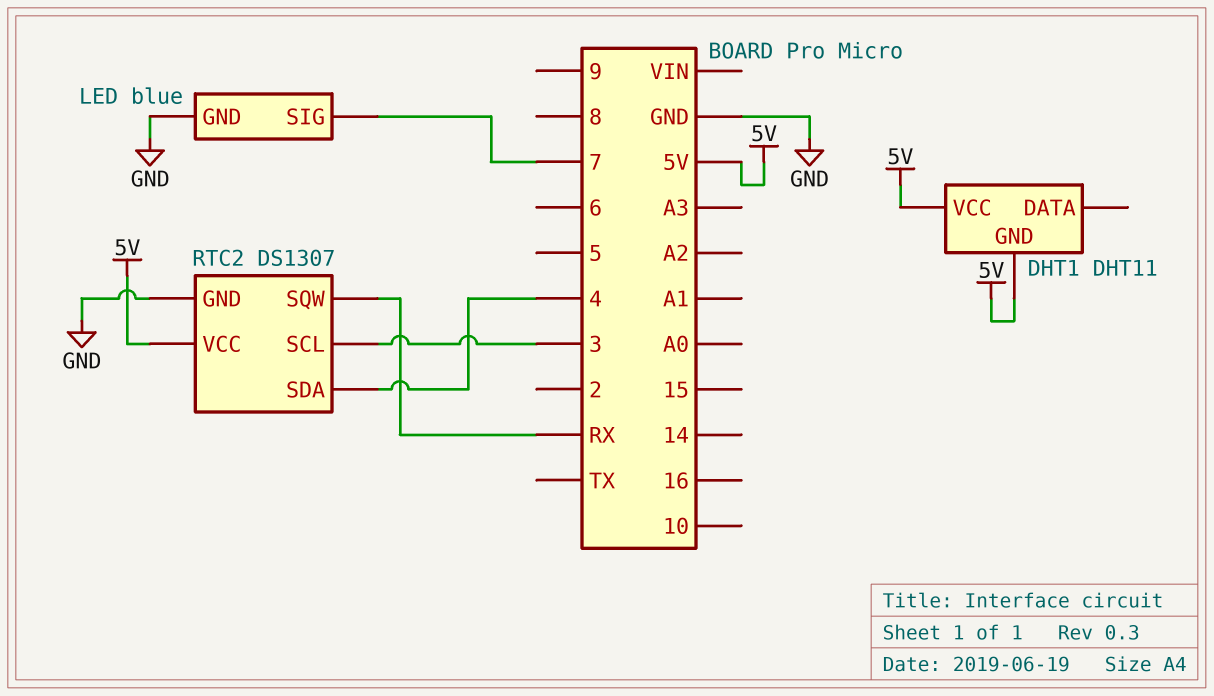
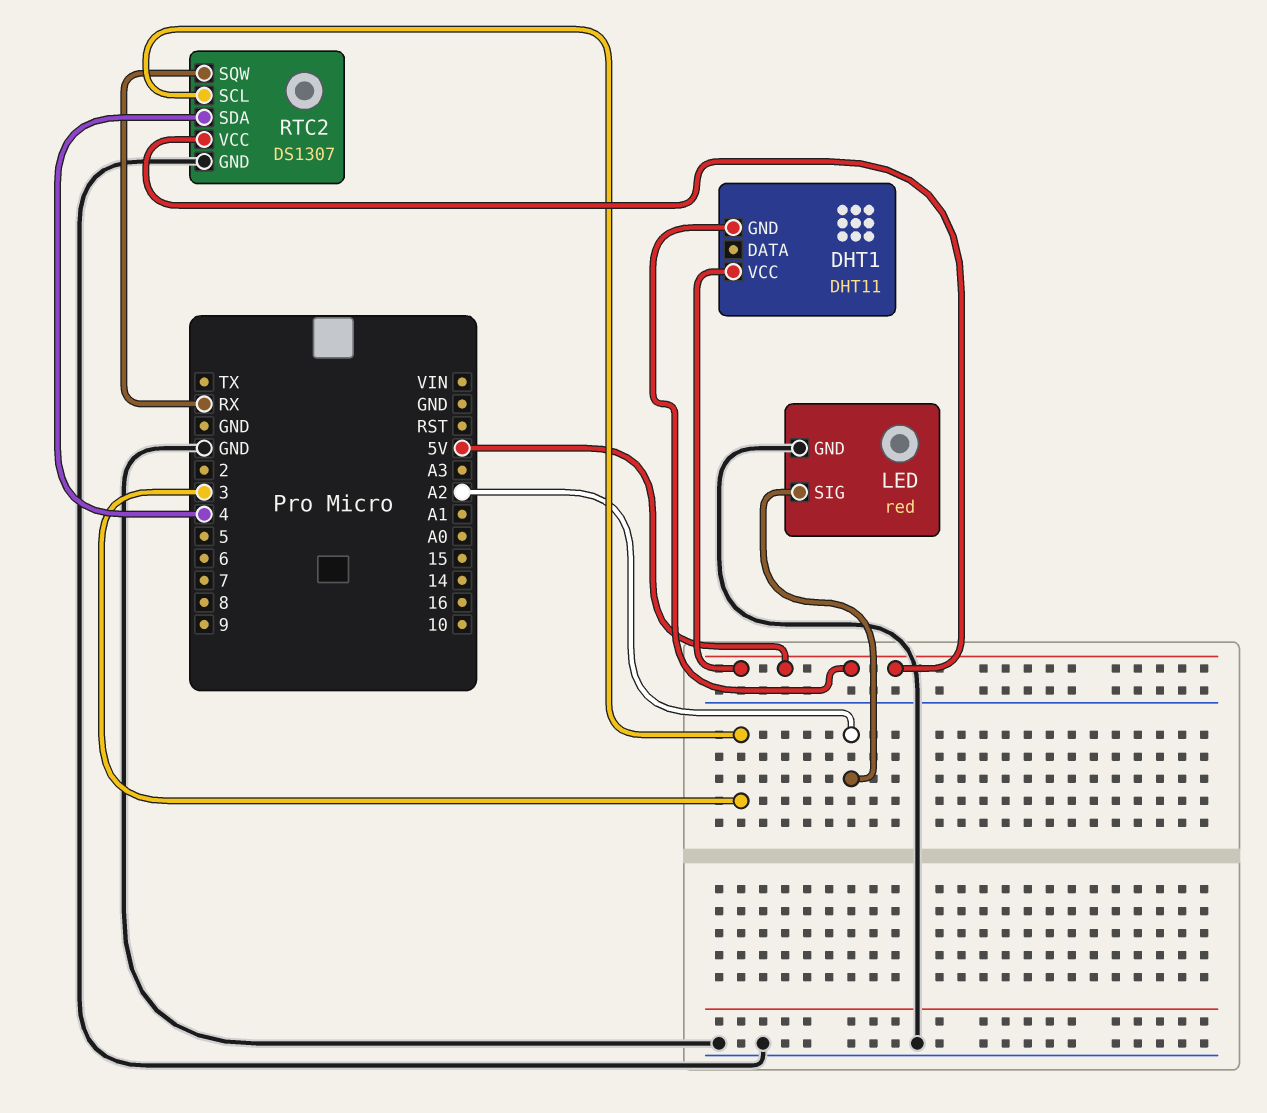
LED: blue -> red
LED pin SIG: 7 -> A2

